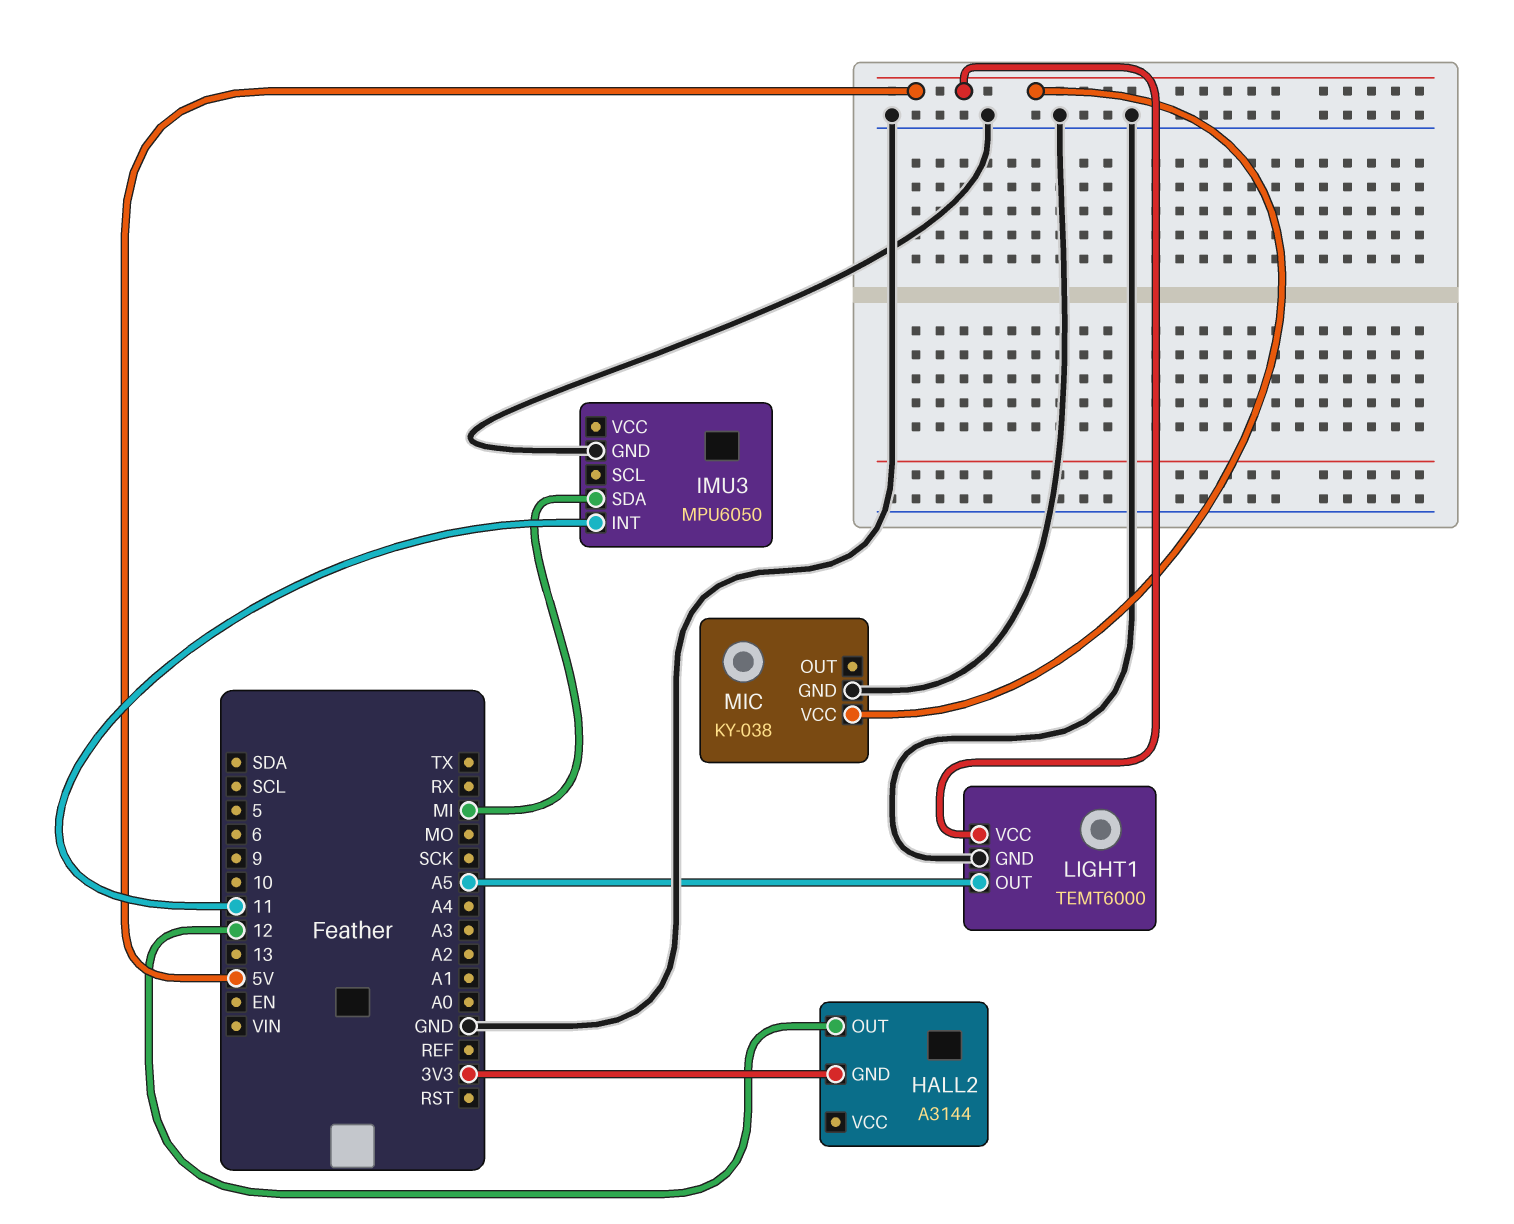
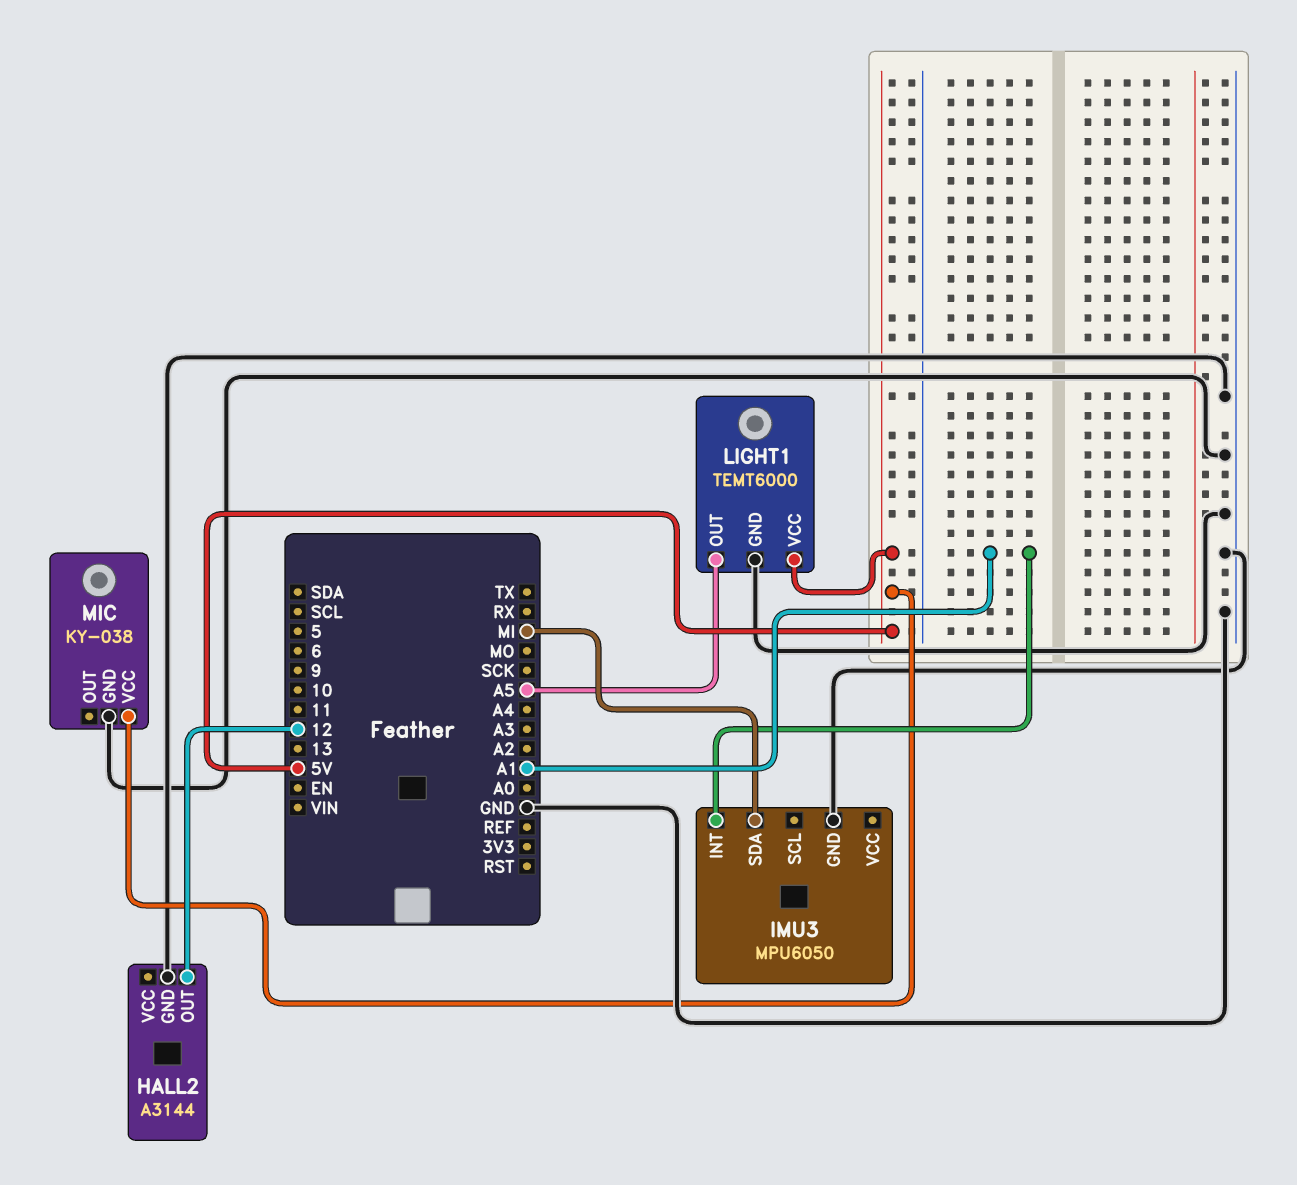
HALL2 pin GND: 3V3 -> GND
IMU3 pin INT: 11 -> A1

